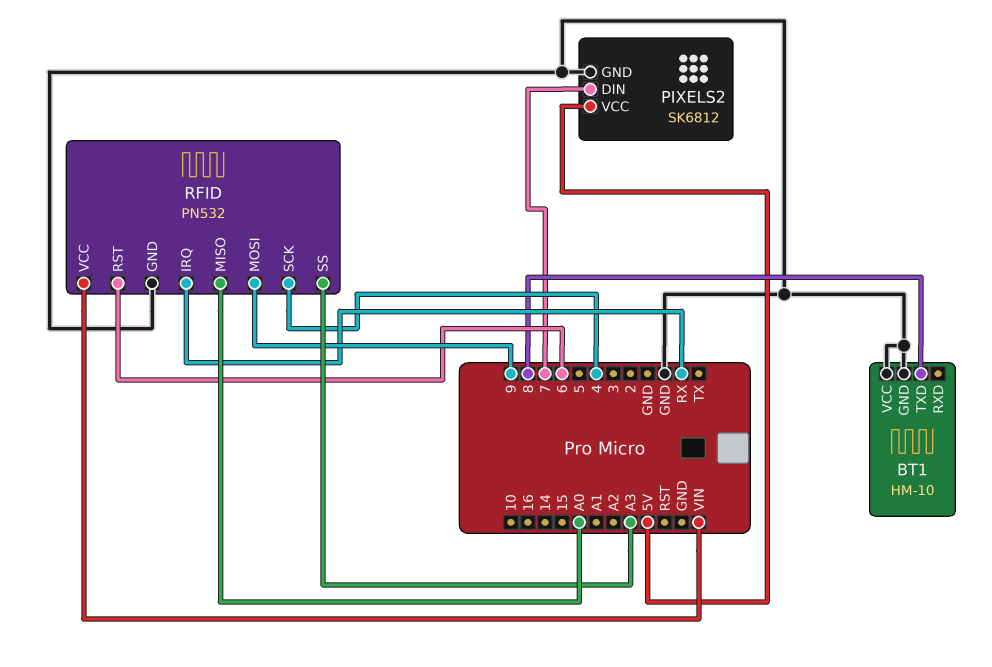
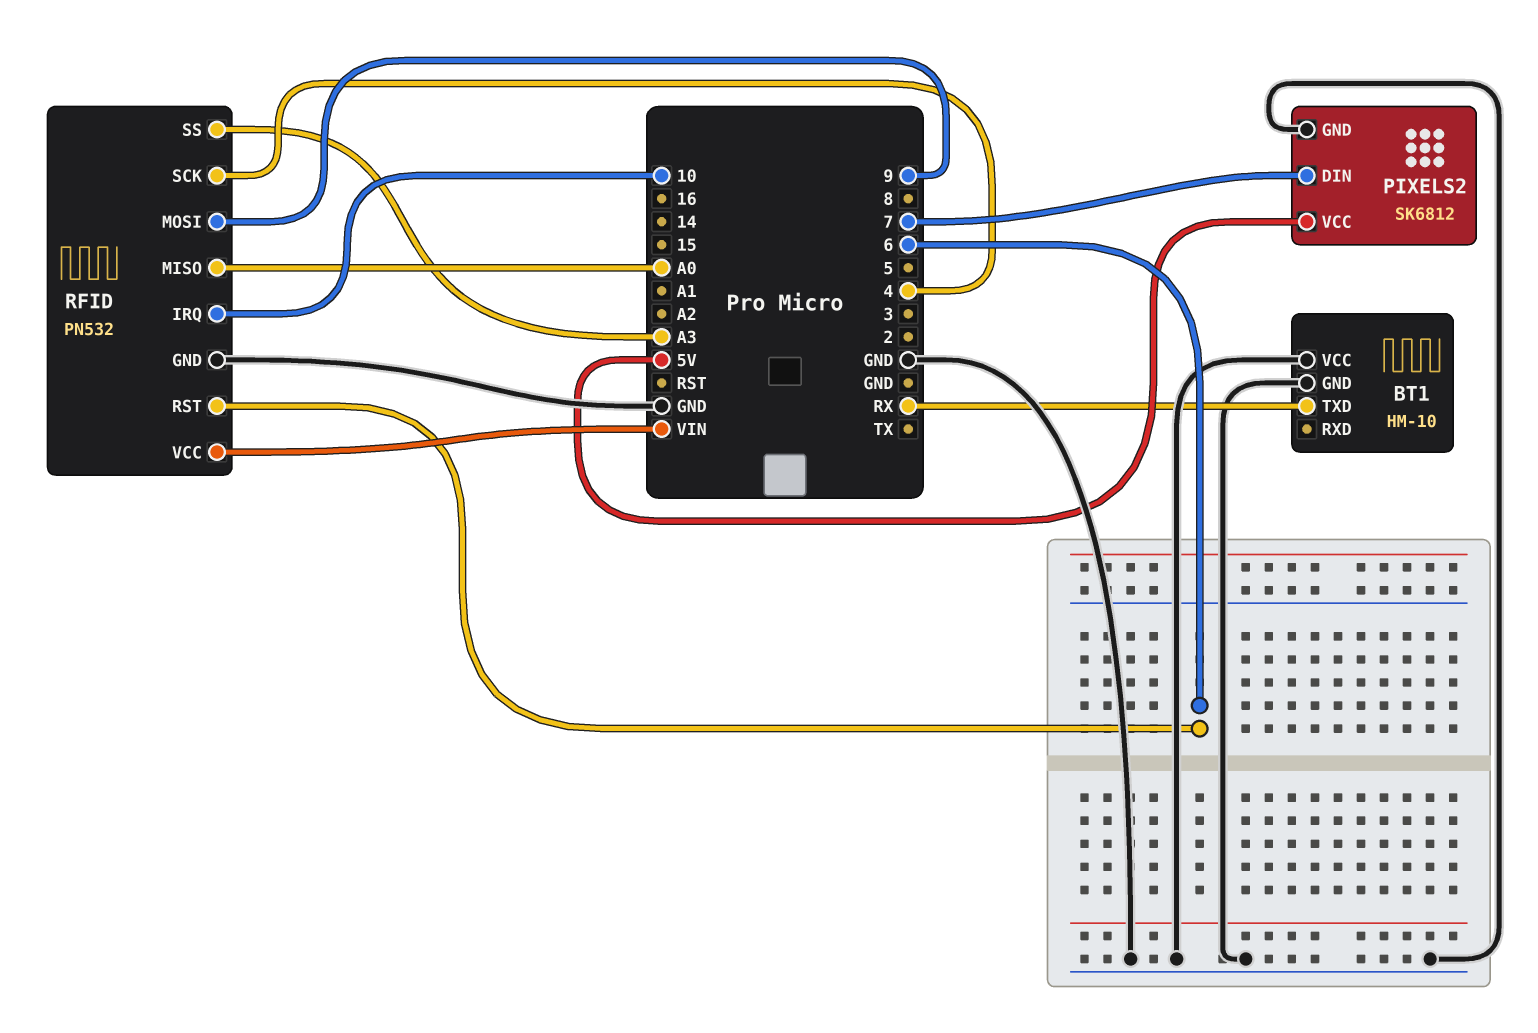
BT1 pin TXD: 8 -> RX
RFID pin IRQ: RX -> 10

